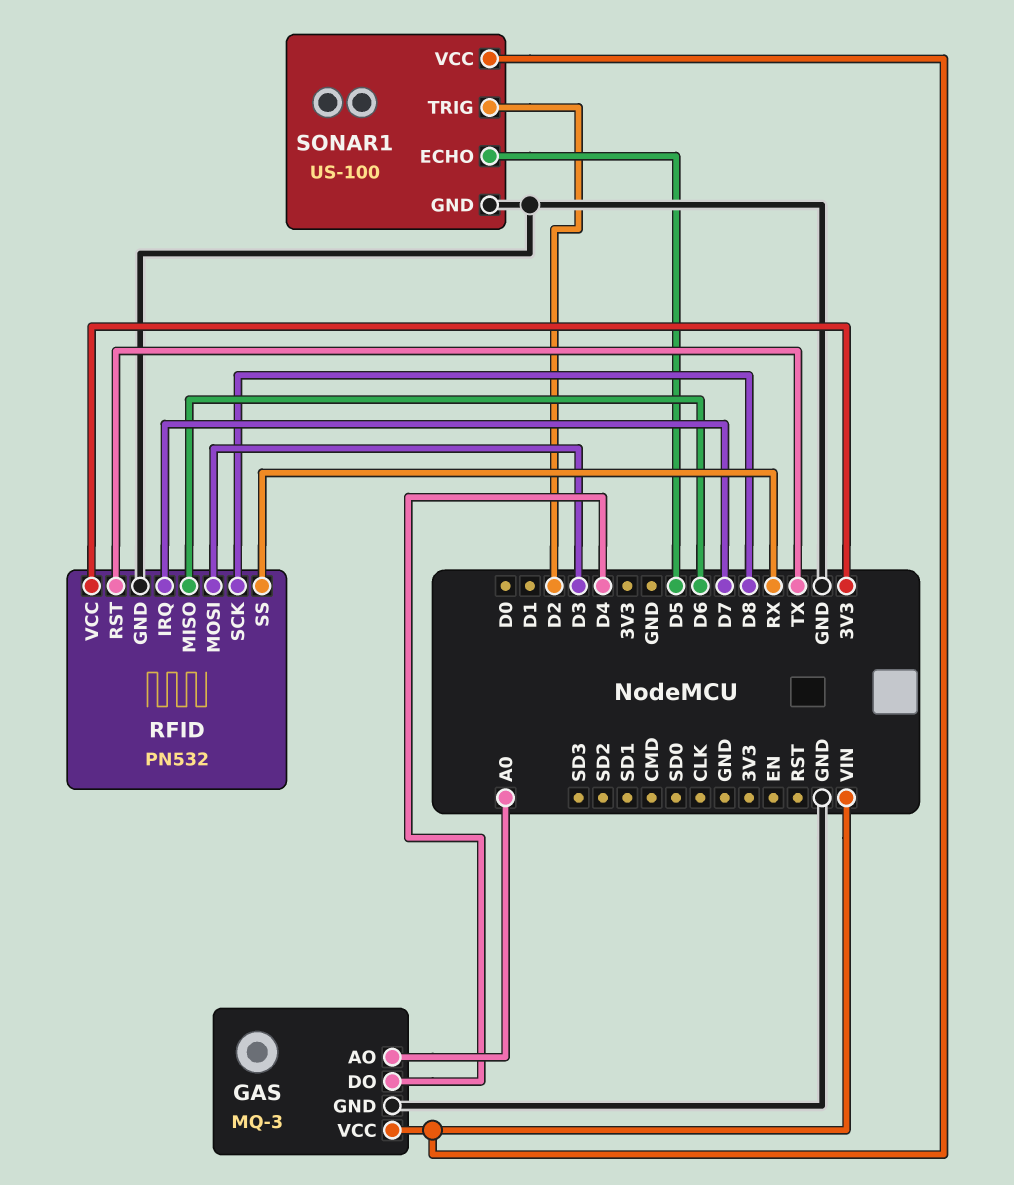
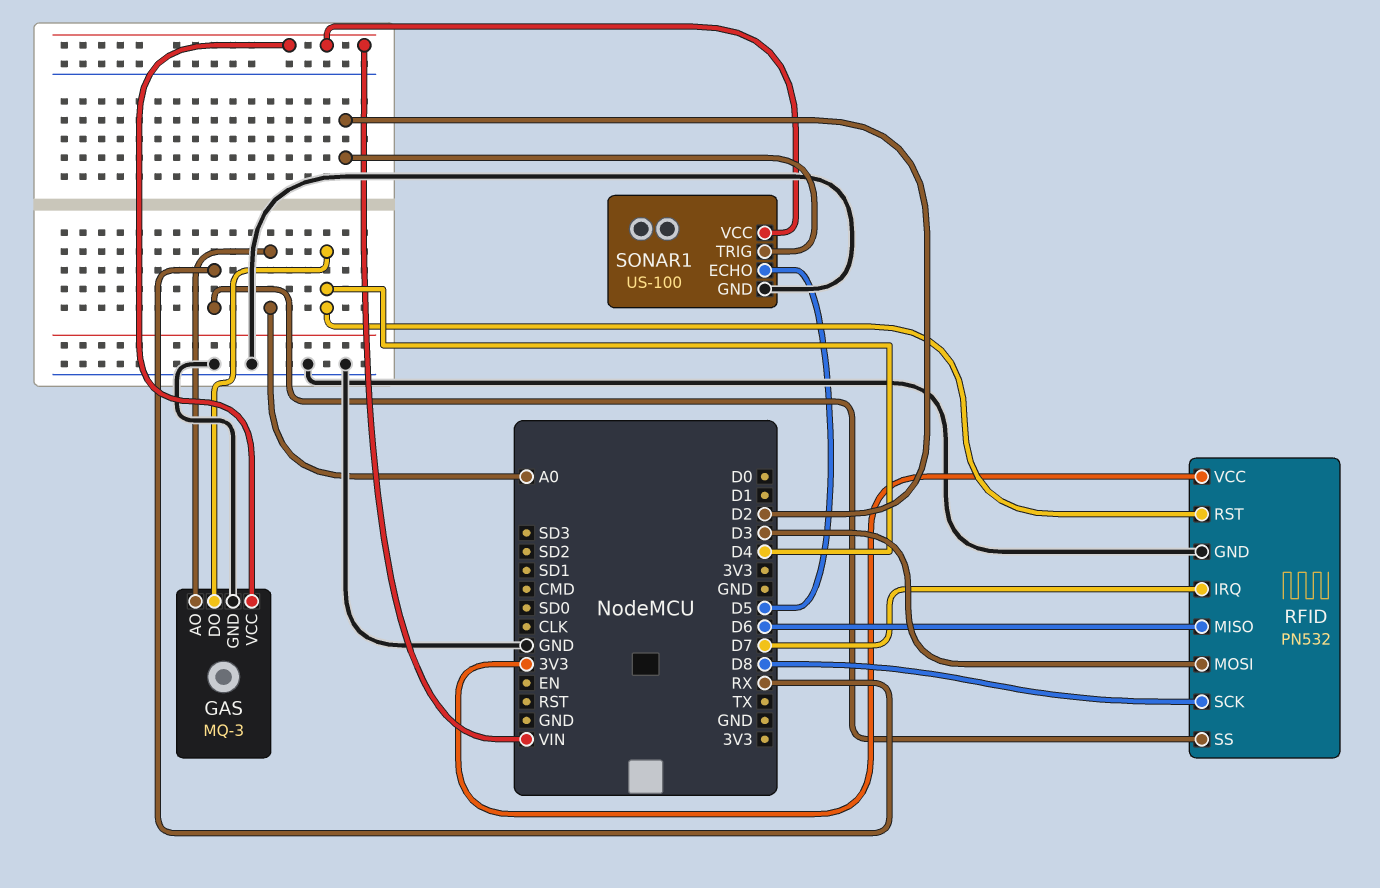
RFID pin RST: TX -> D4

